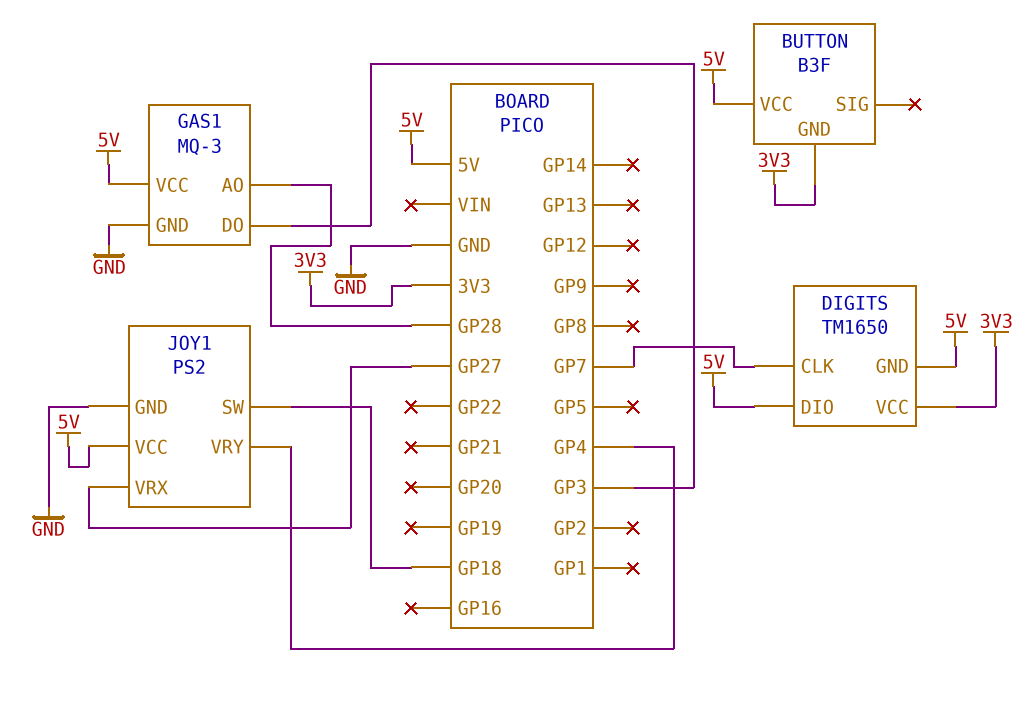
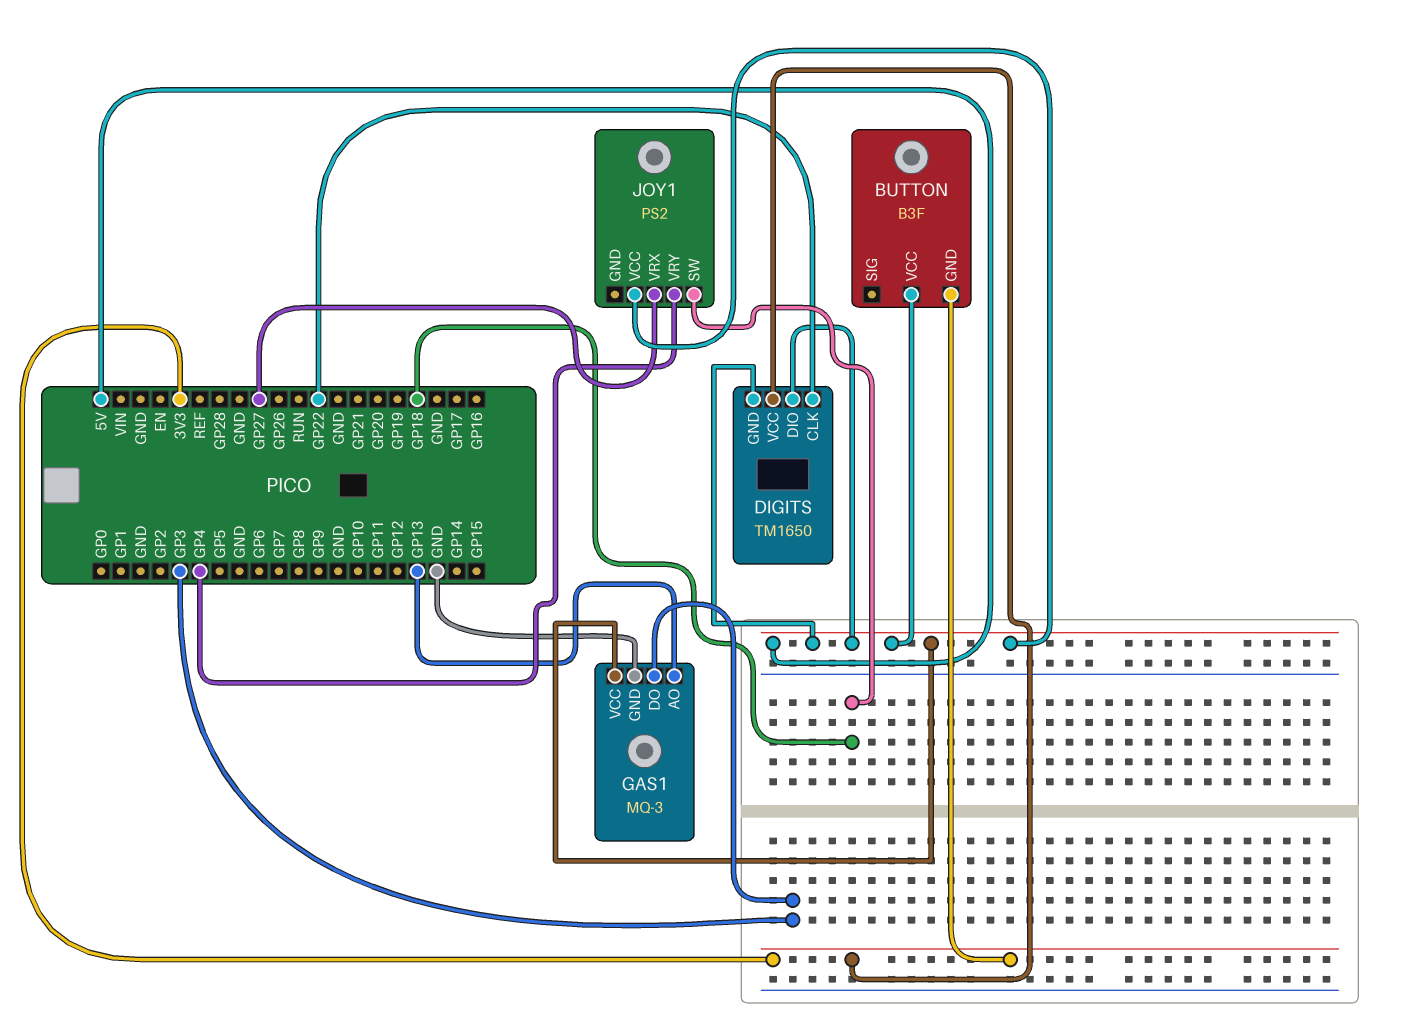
DIGITS pin CLK: GP7 -> GP22
GAS1 pin AO: GP28 -> GP13
JOY1 pin GND: GND -> none

